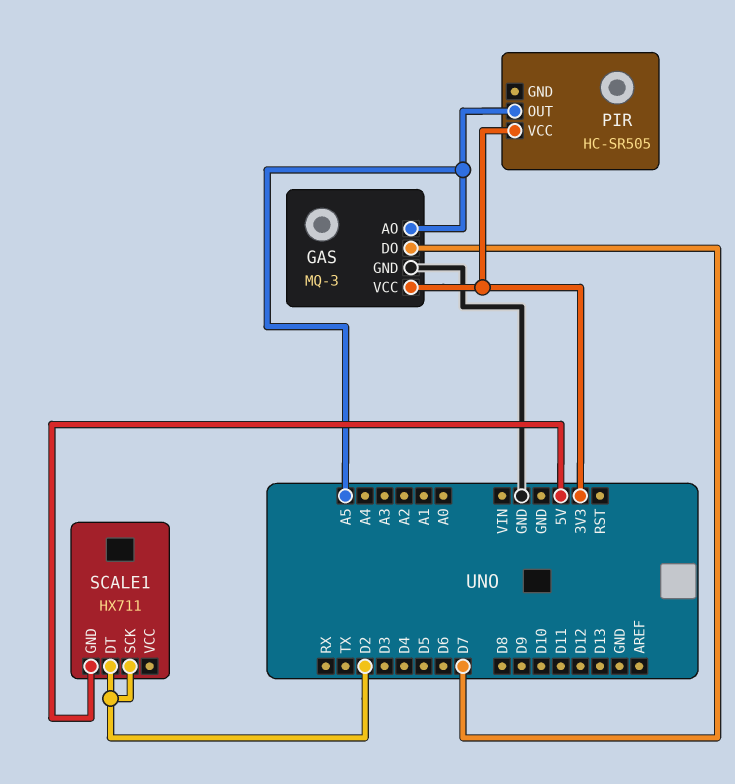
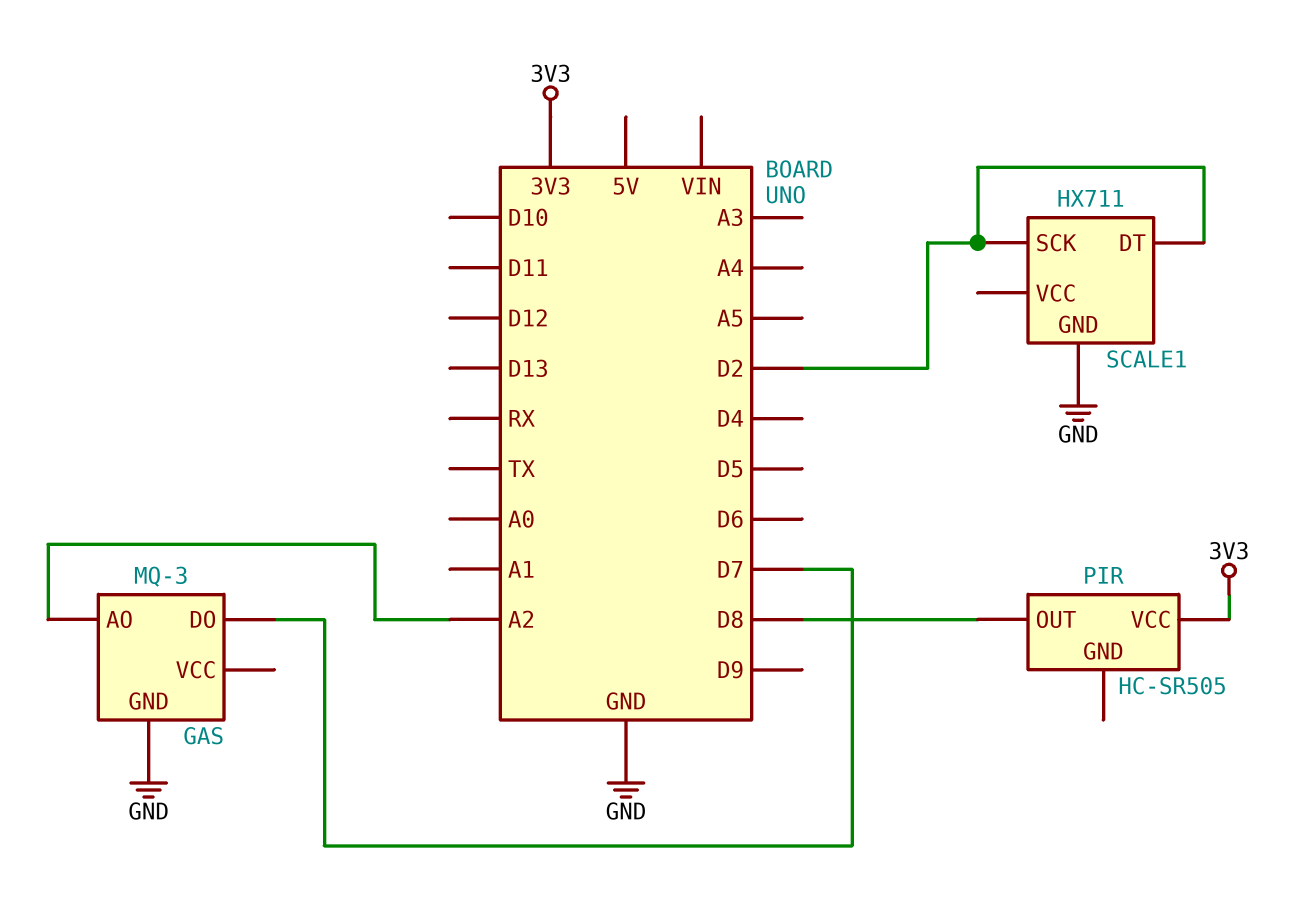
GAS pin AO: A5 -> A2
GAS pin VCC: 3V3 -> none
PIR pin OUT: A5 -> D8
SCALE1 pin GND: 5V -> GND

